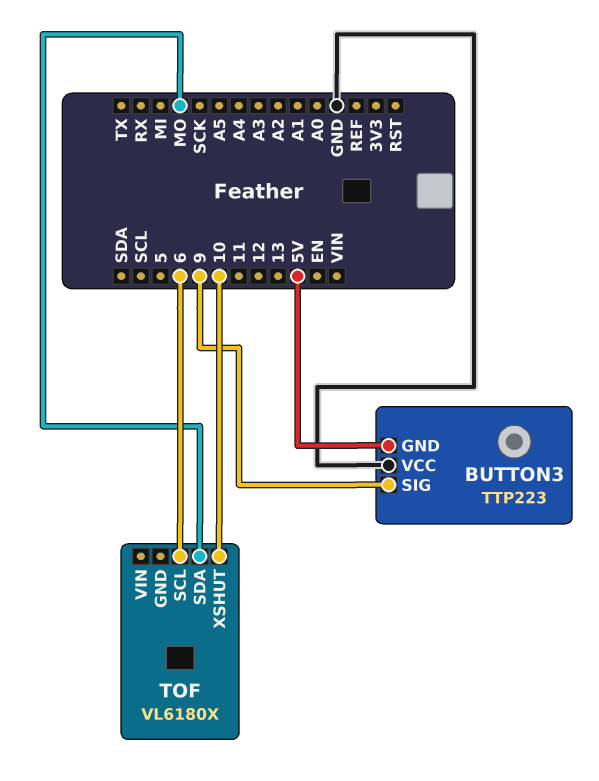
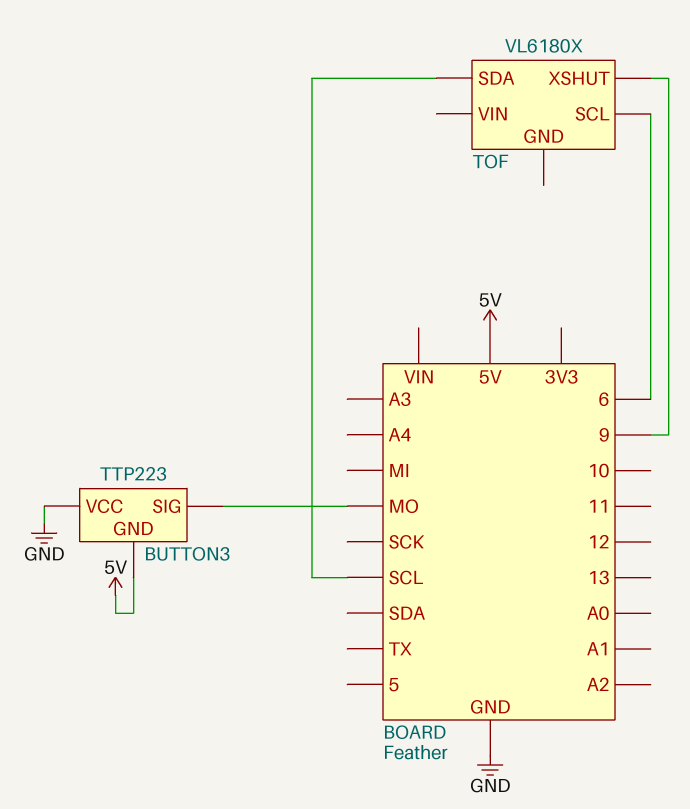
BUTTON3 pin SIG: 9 -> MO
TOF pin SDA: MO -> SCL
TOF pin XSHUT: 10 -> 9

